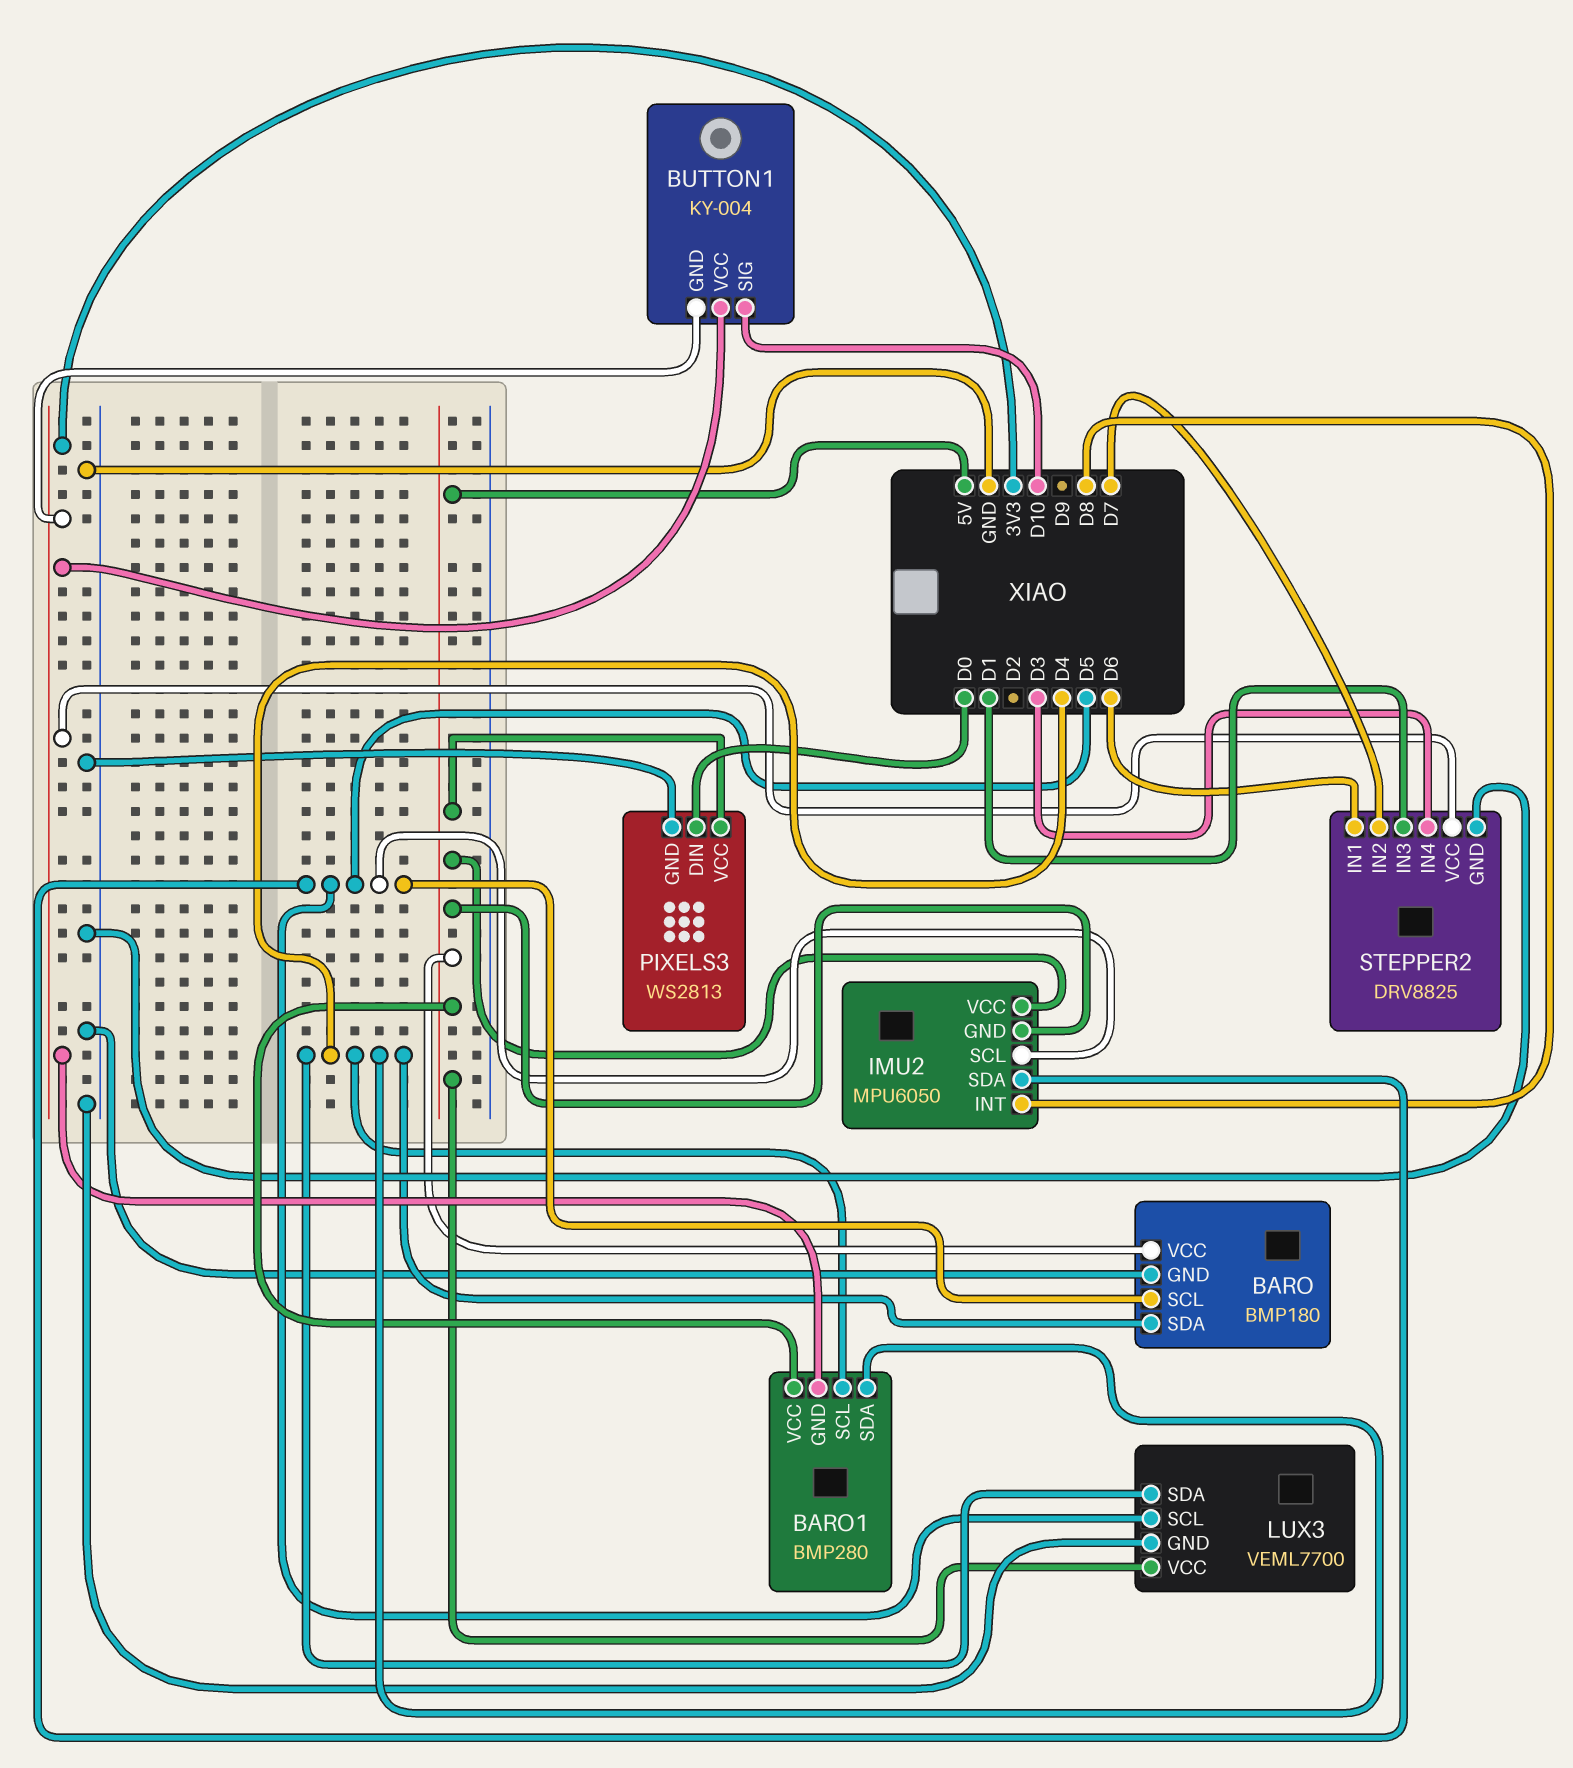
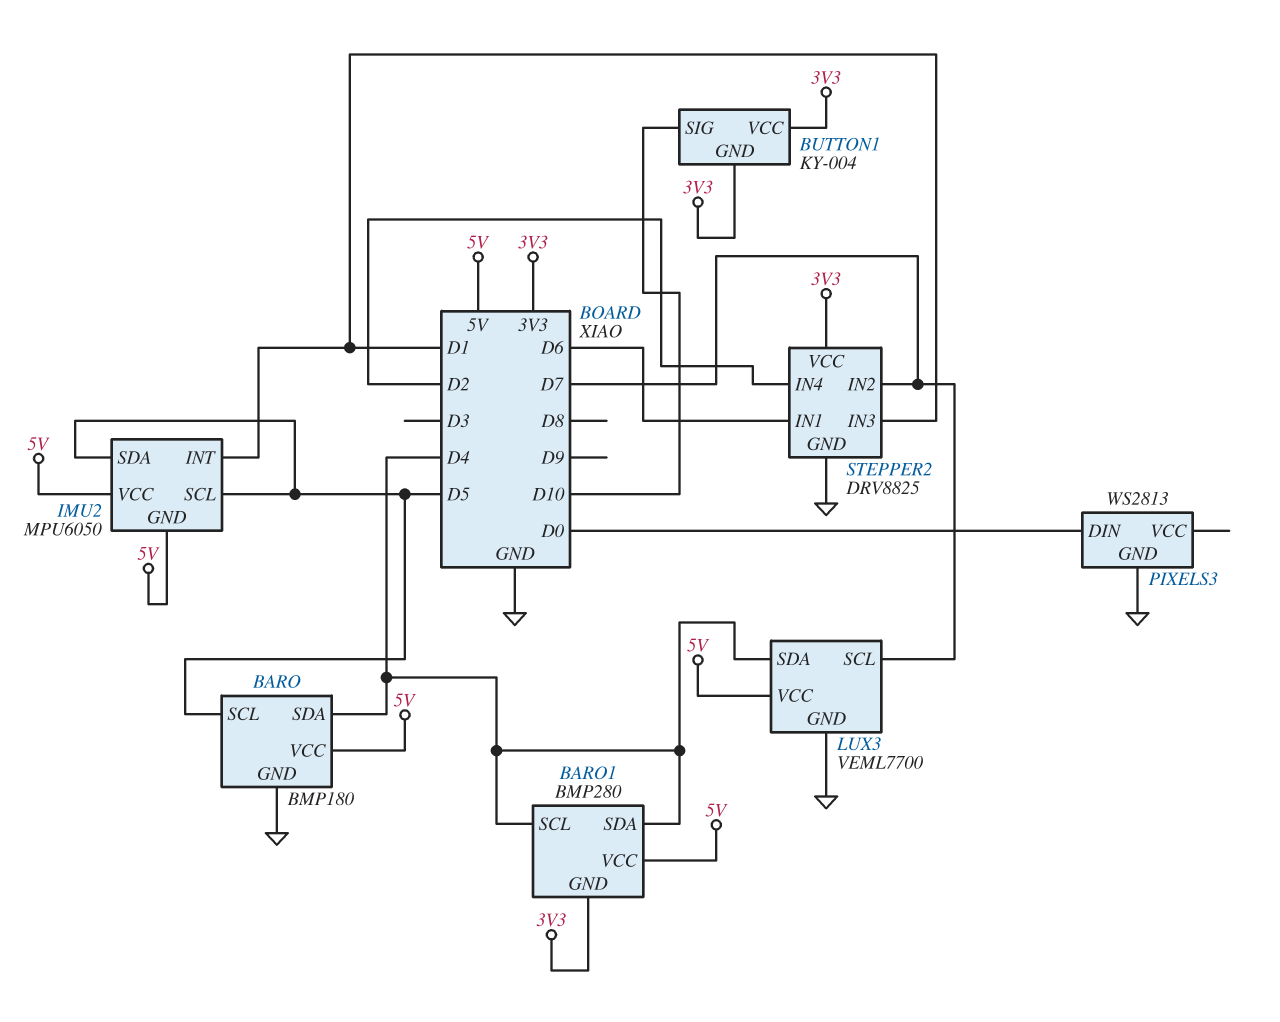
IMU2 pin INT: D8 -> D1
LUX3 pin SCL: D5 -> D7
PIXELS3 pin VCC: 5V -> none
STEPPER2 pin IN4: D3 -> D2

